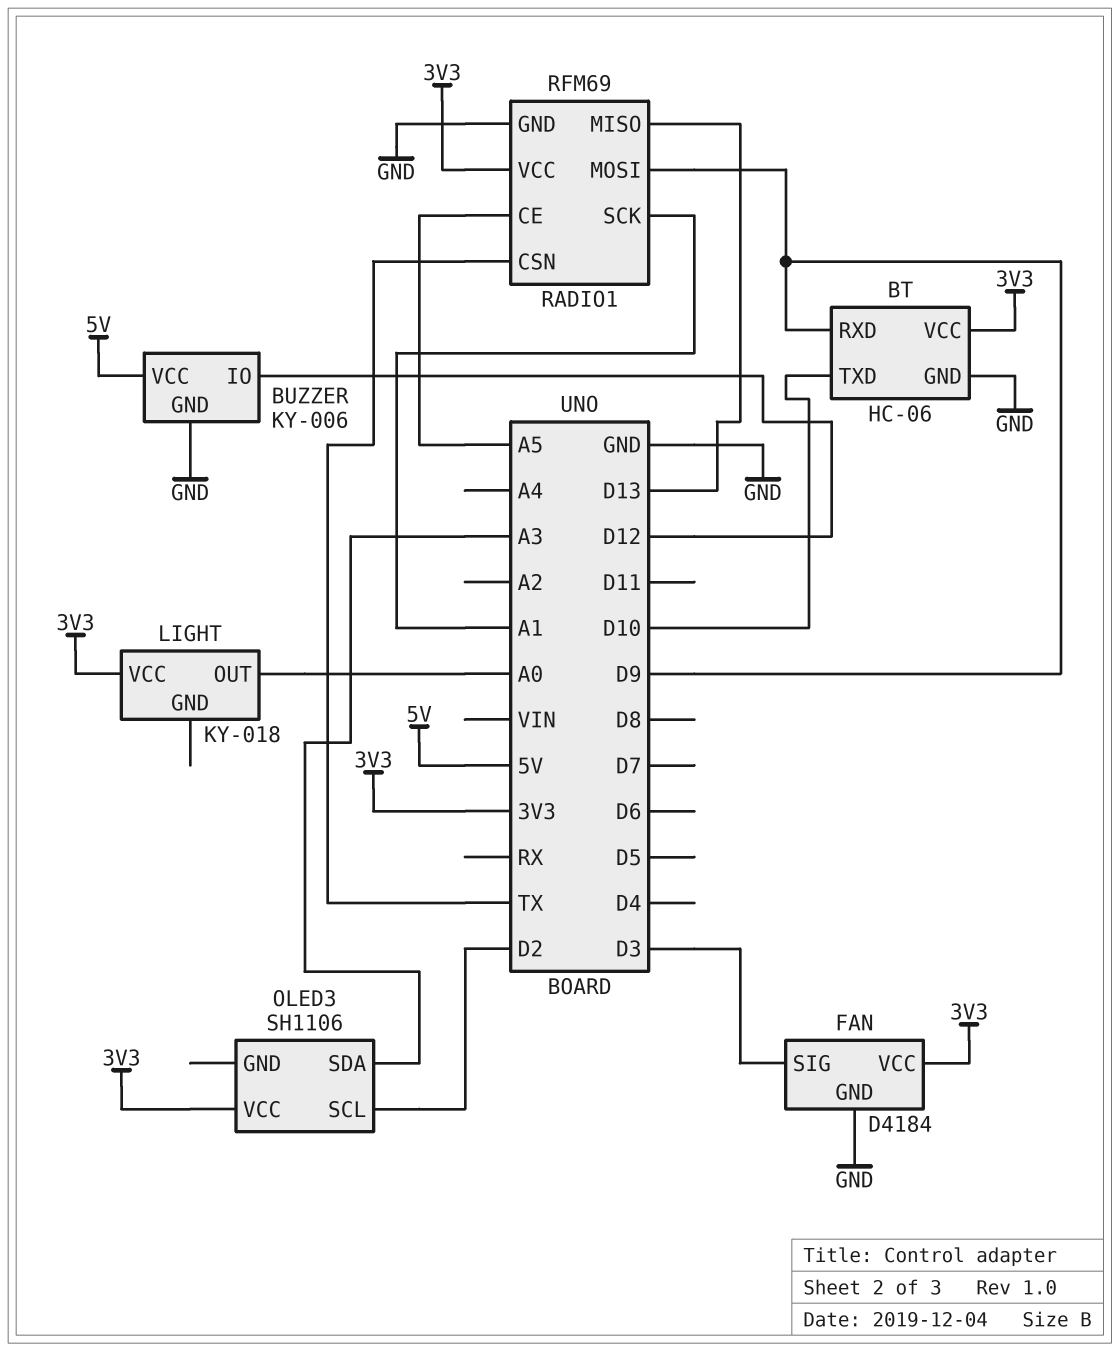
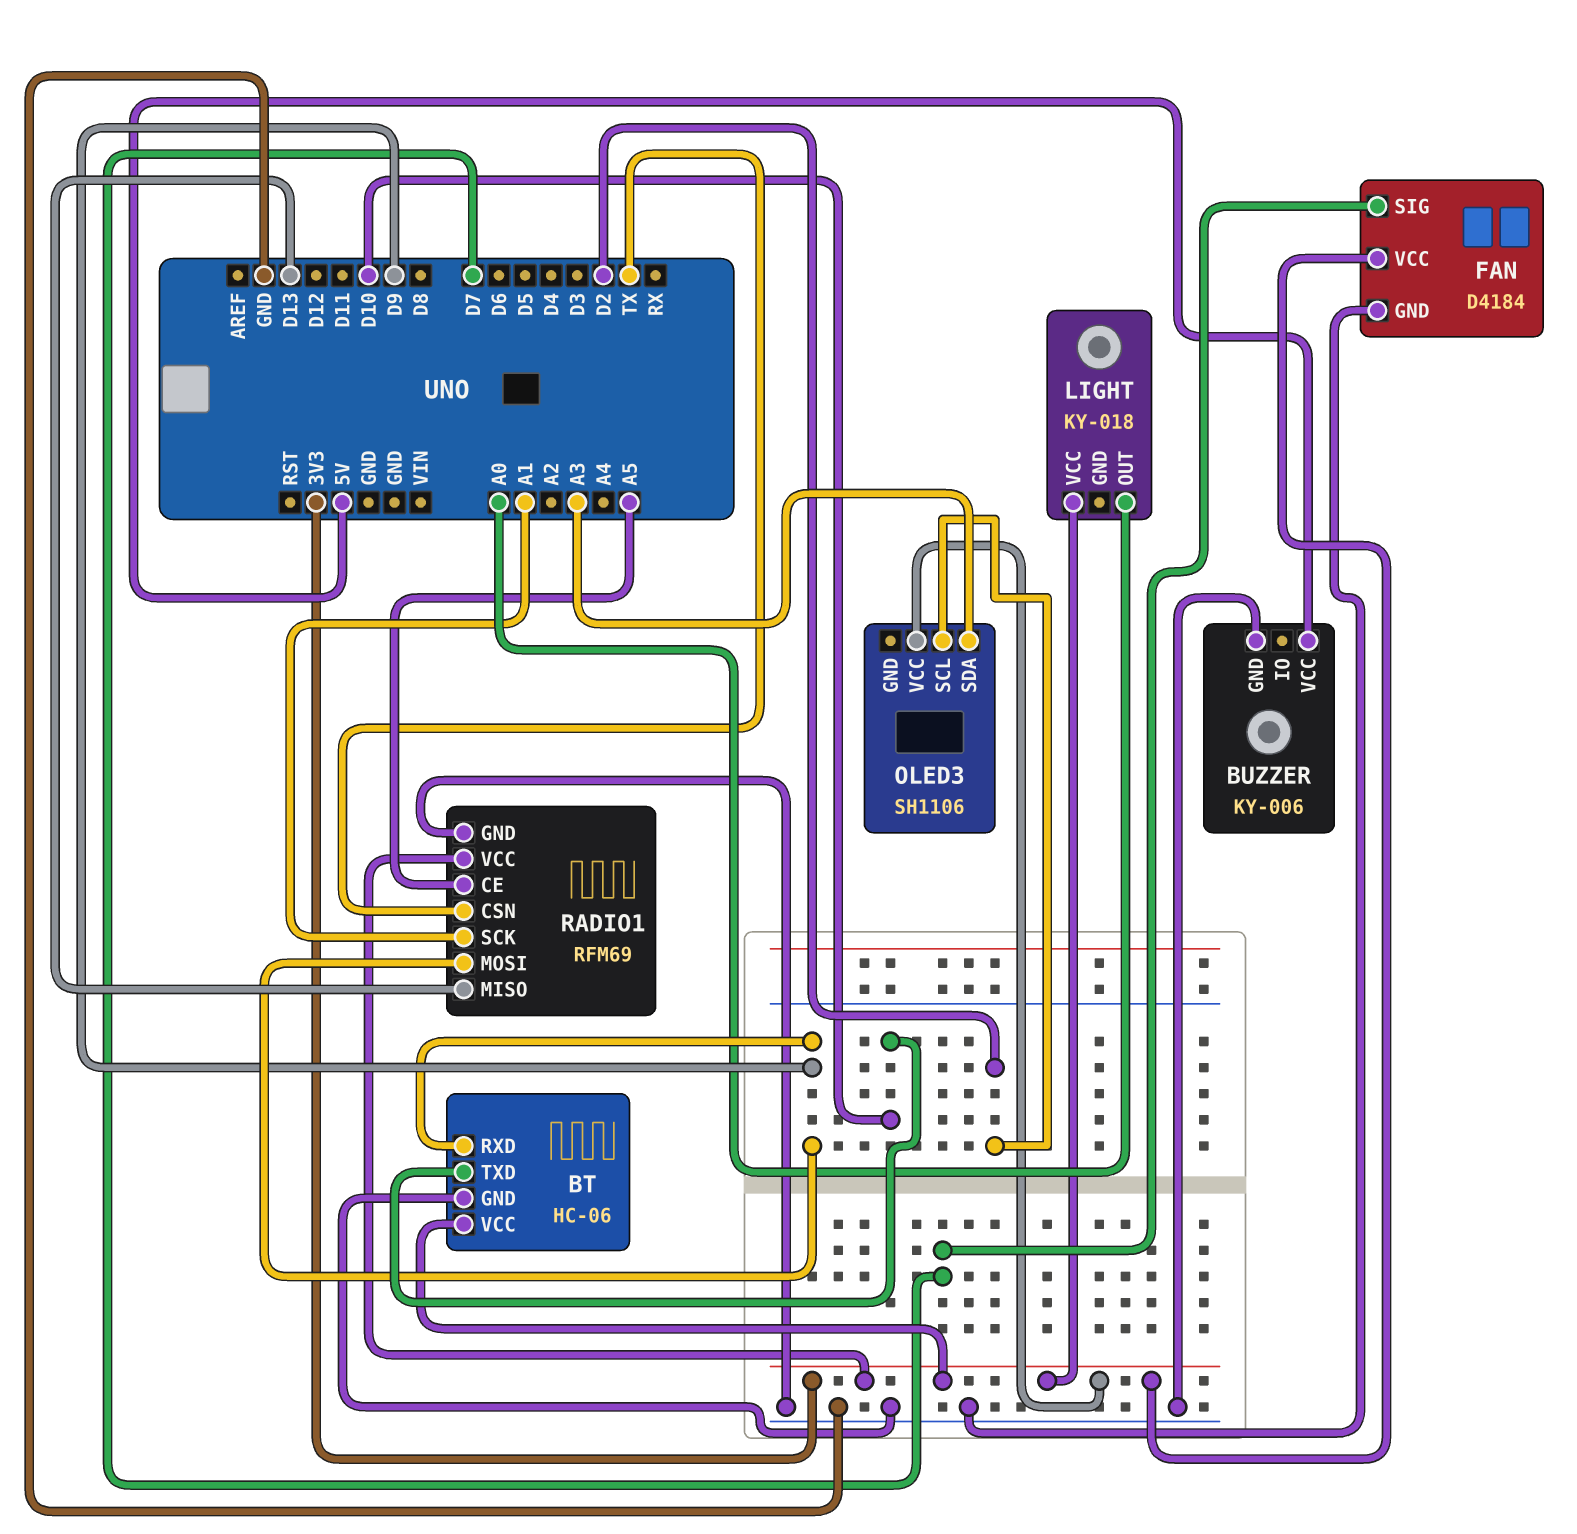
BUZZER pin IO: D12 -> none
FAN pin SIG: D3 -> D7

